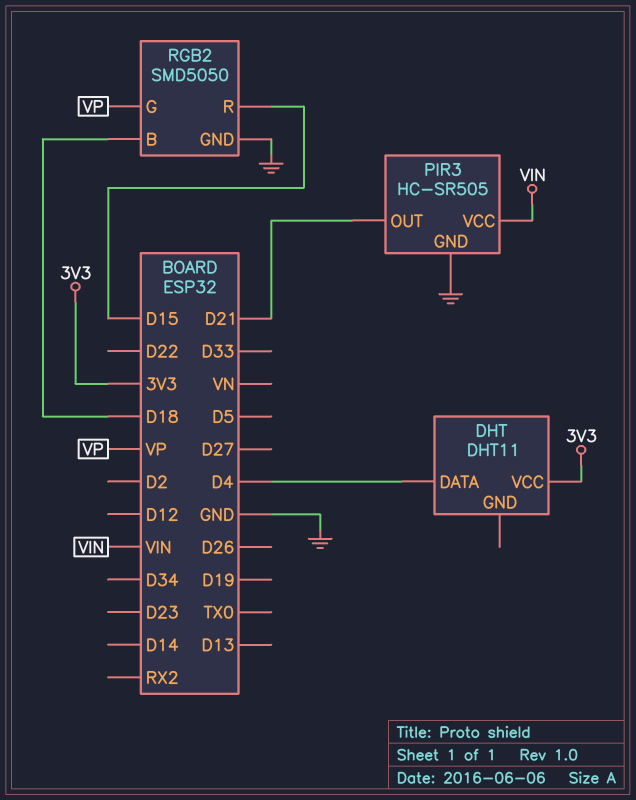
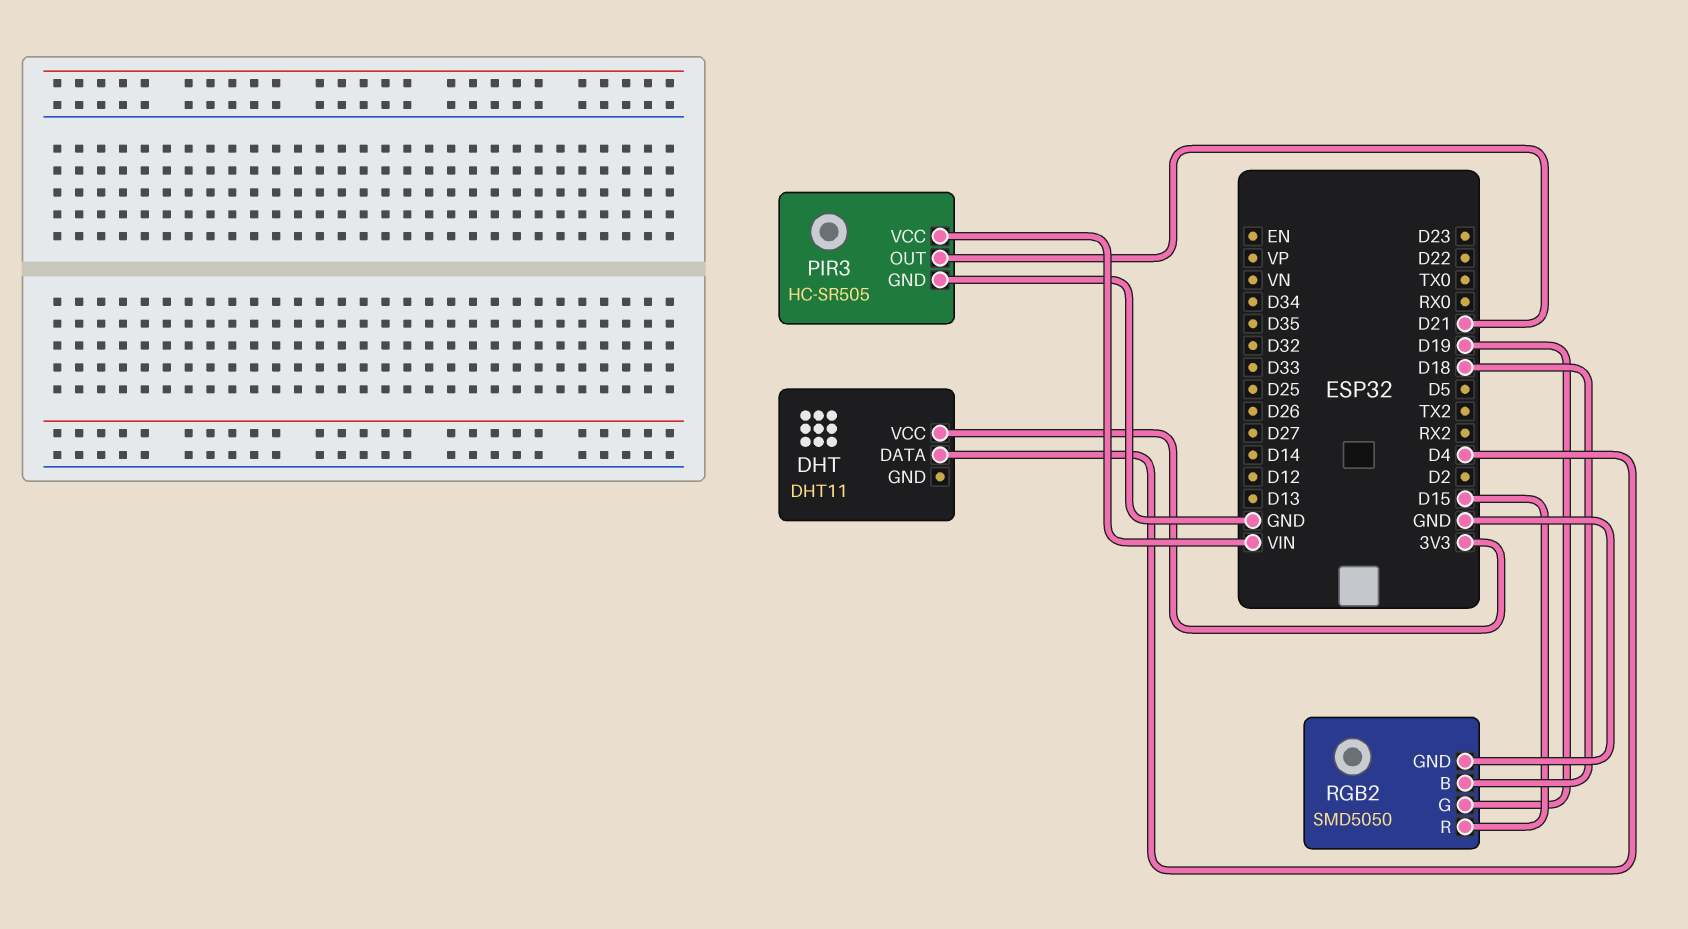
RGB2 pin G: VP -> D19

